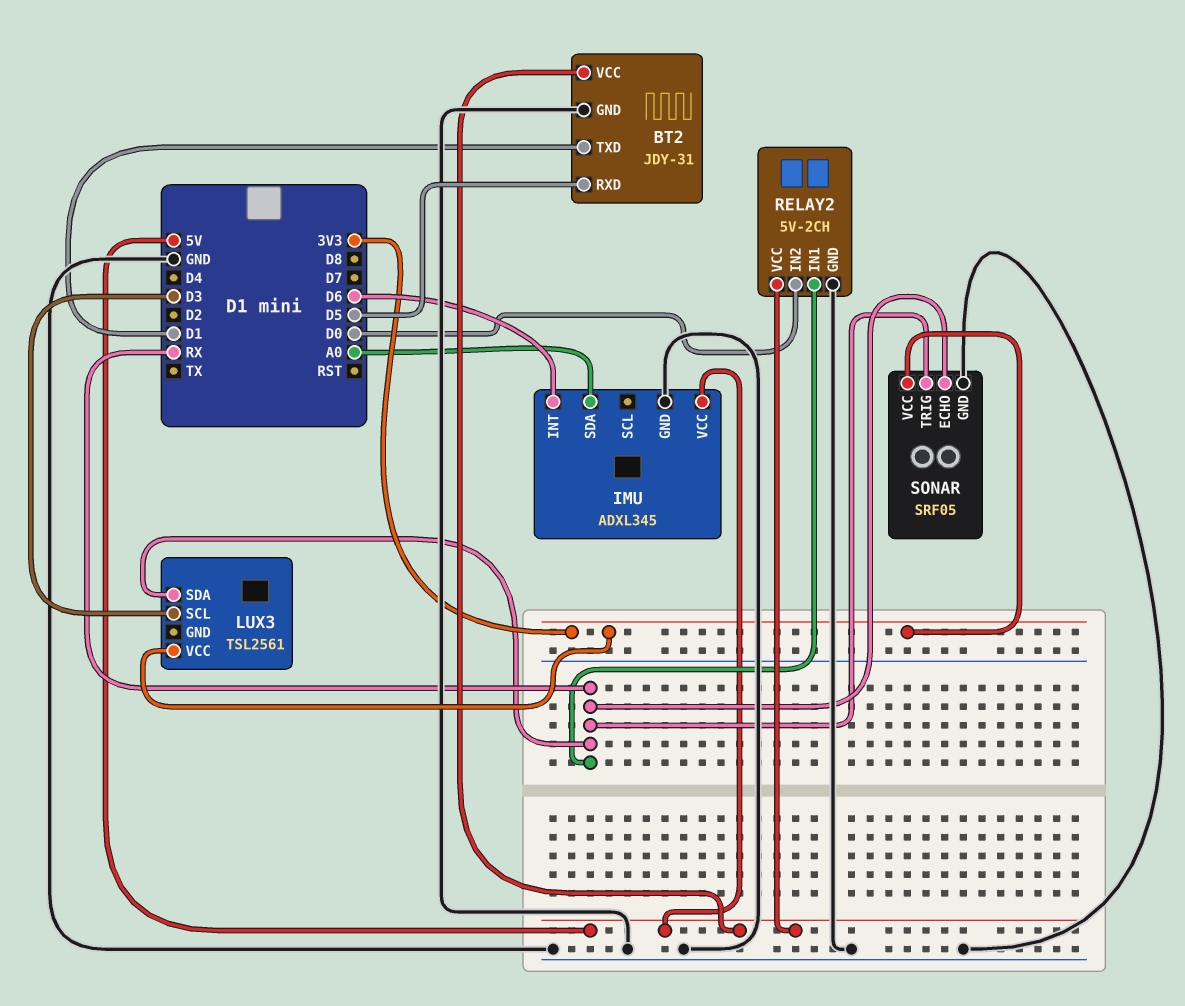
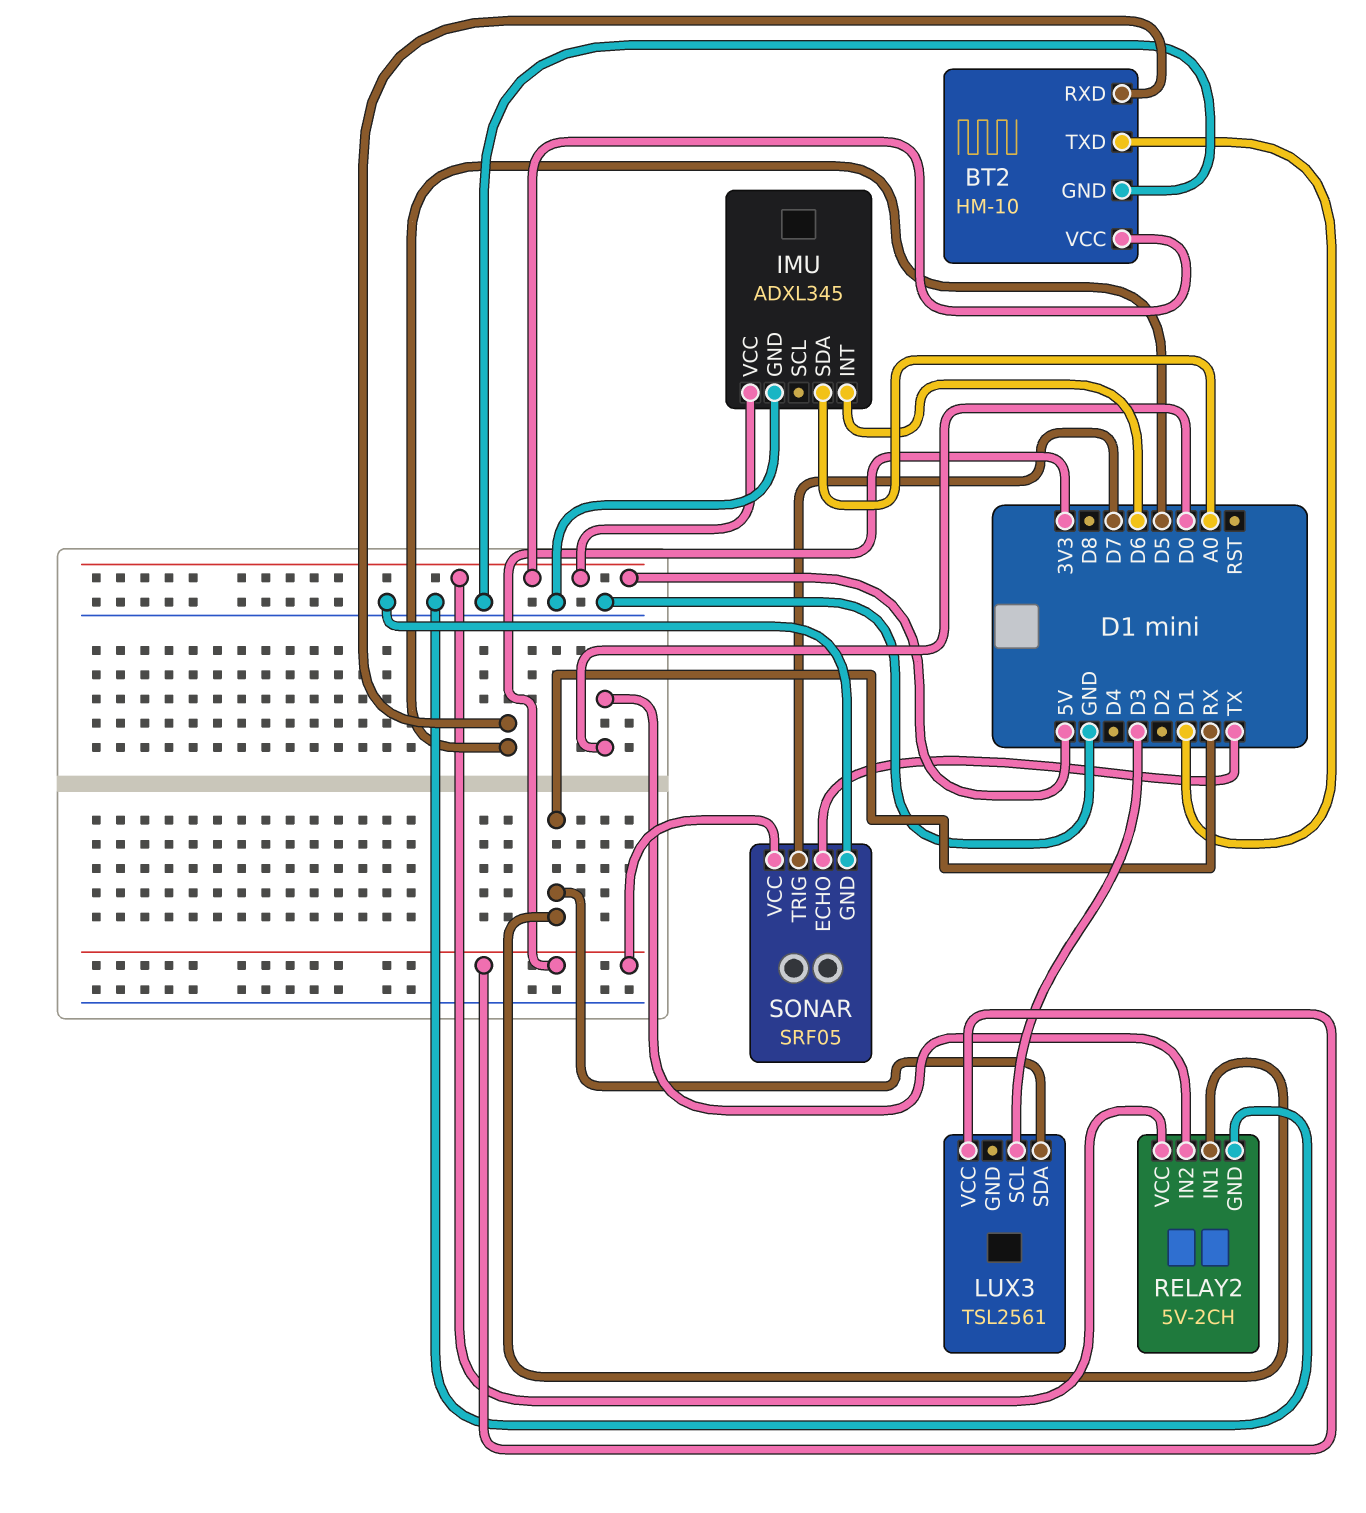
BT2: JDY-31 -> HM-10
SONAR pin ECHO: RX -> TX
SONAR pin TRIG: RX -> D7

